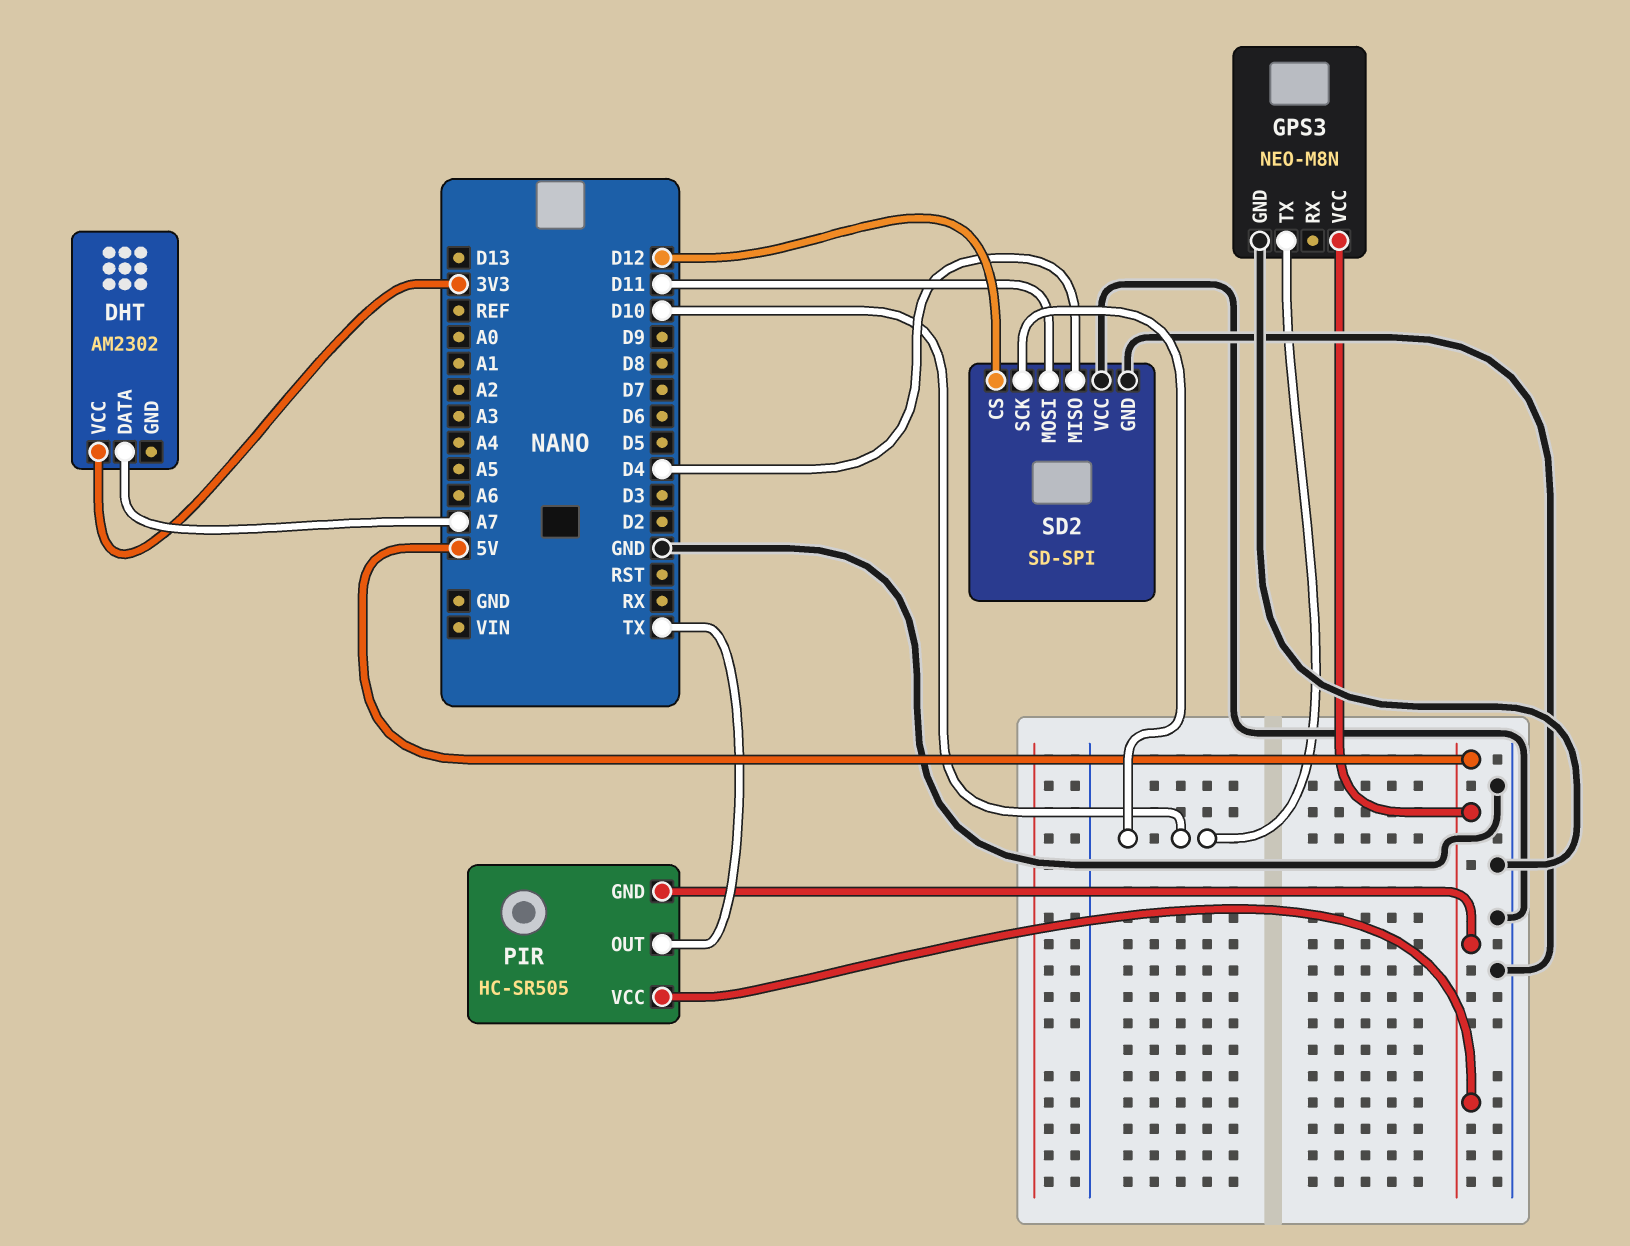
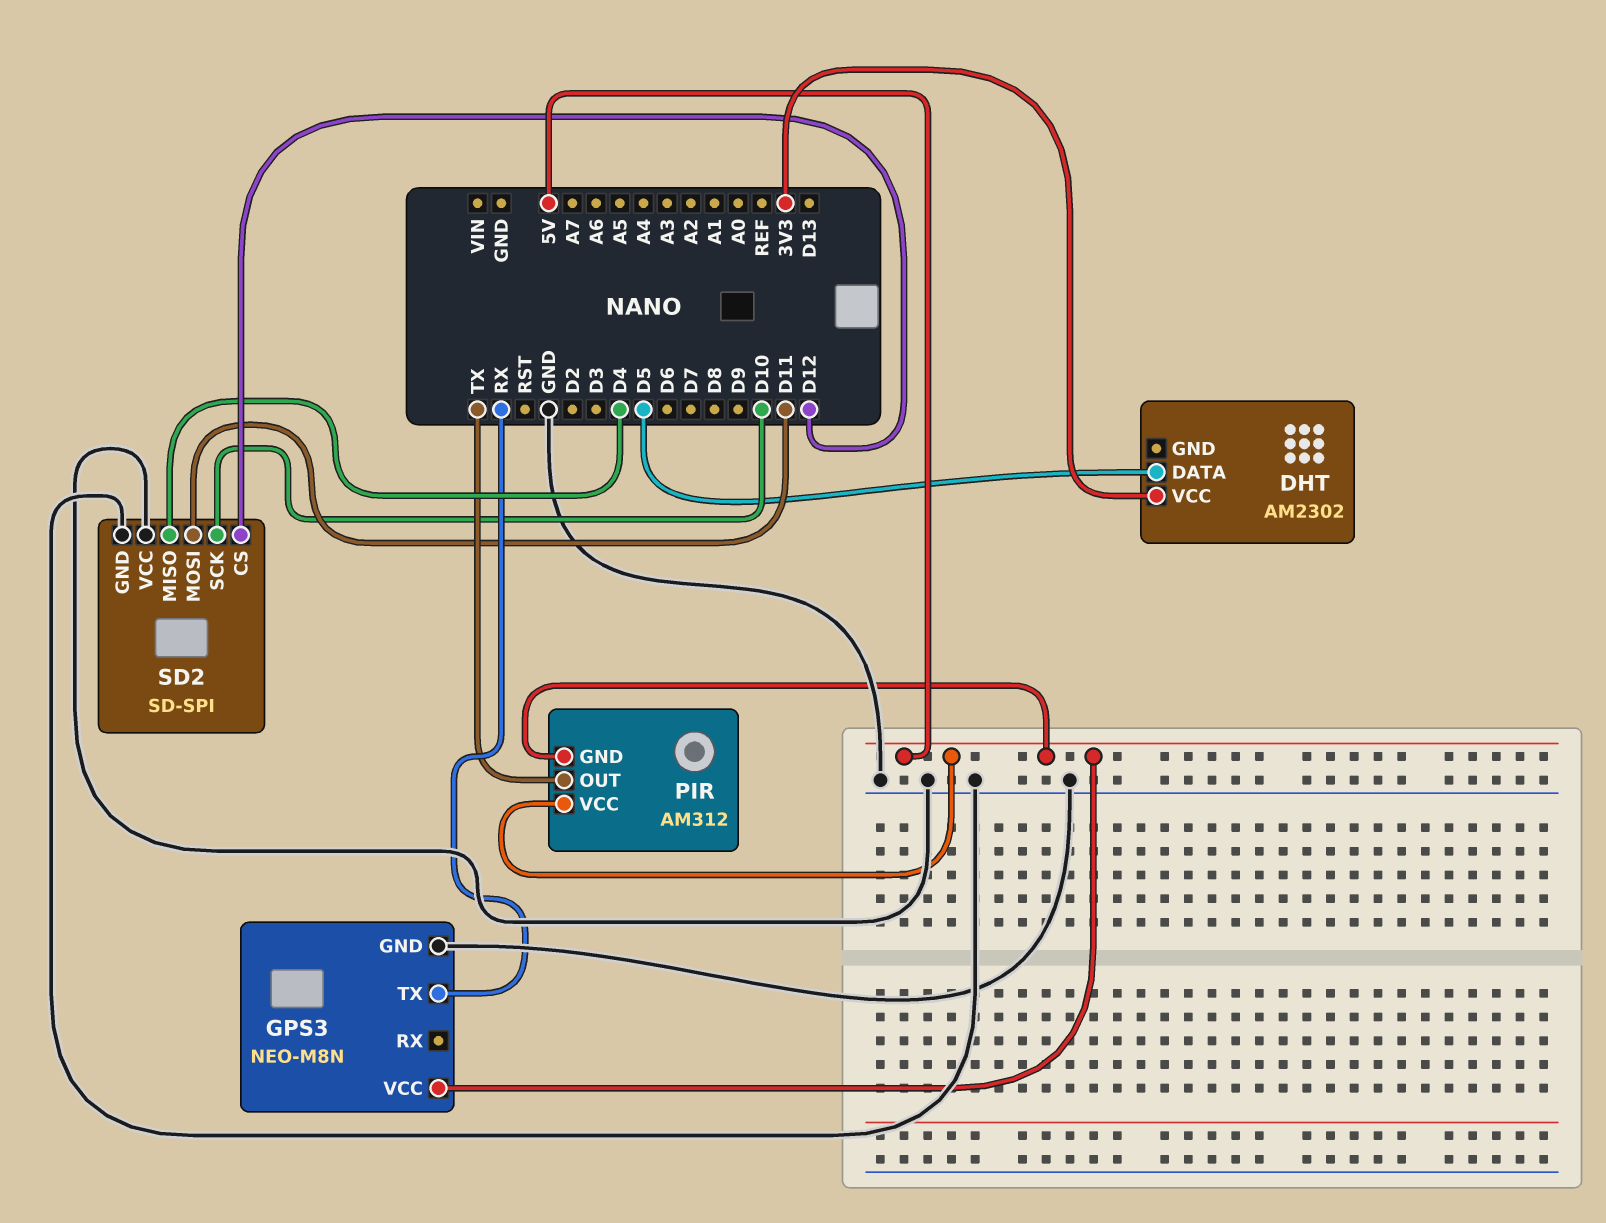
DHT pin DATA: A7 -> D5
GPS3 pin TX: D10 -> RX
PIR: HC-SR505 -> AM312

